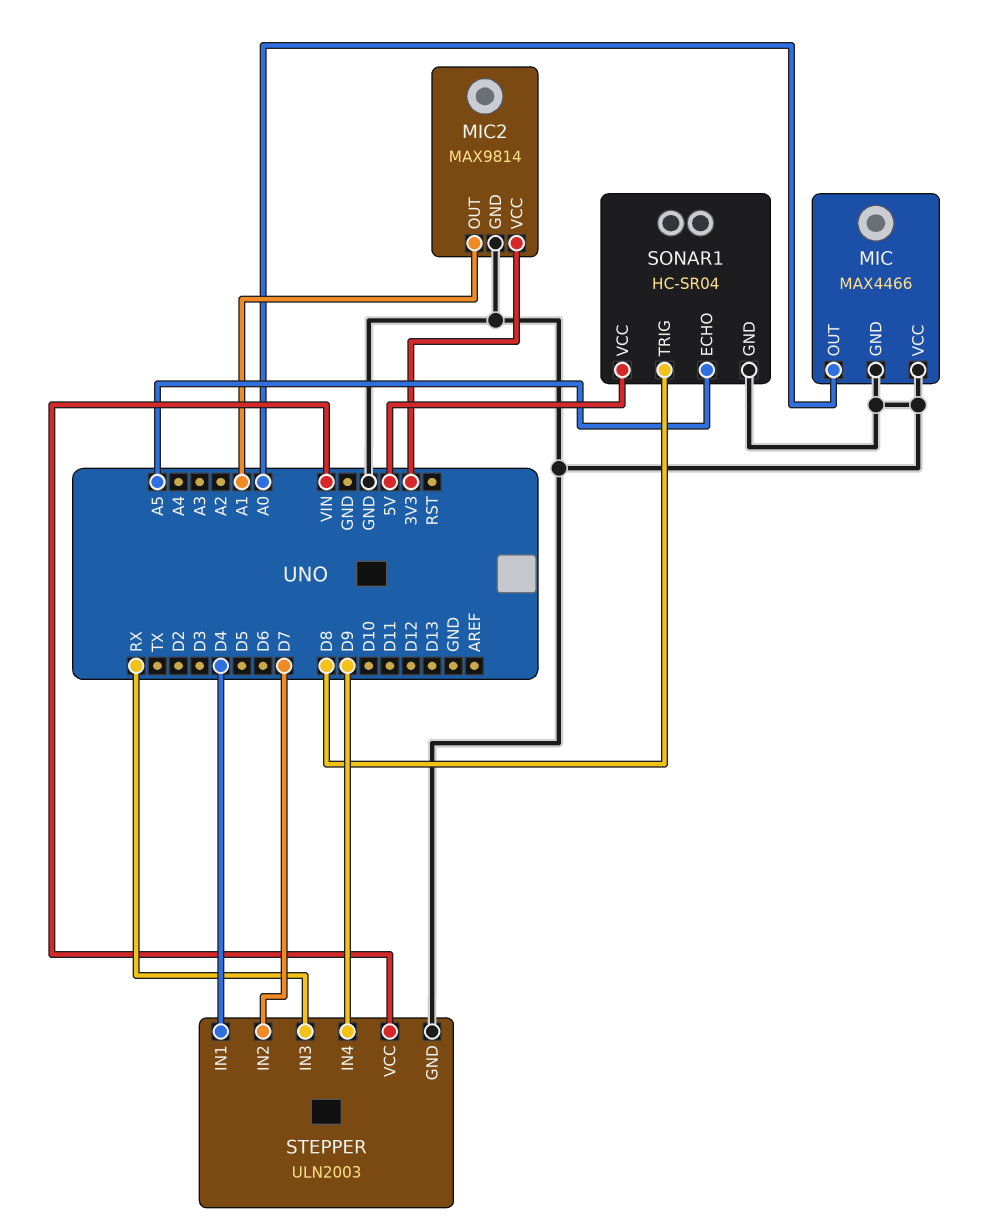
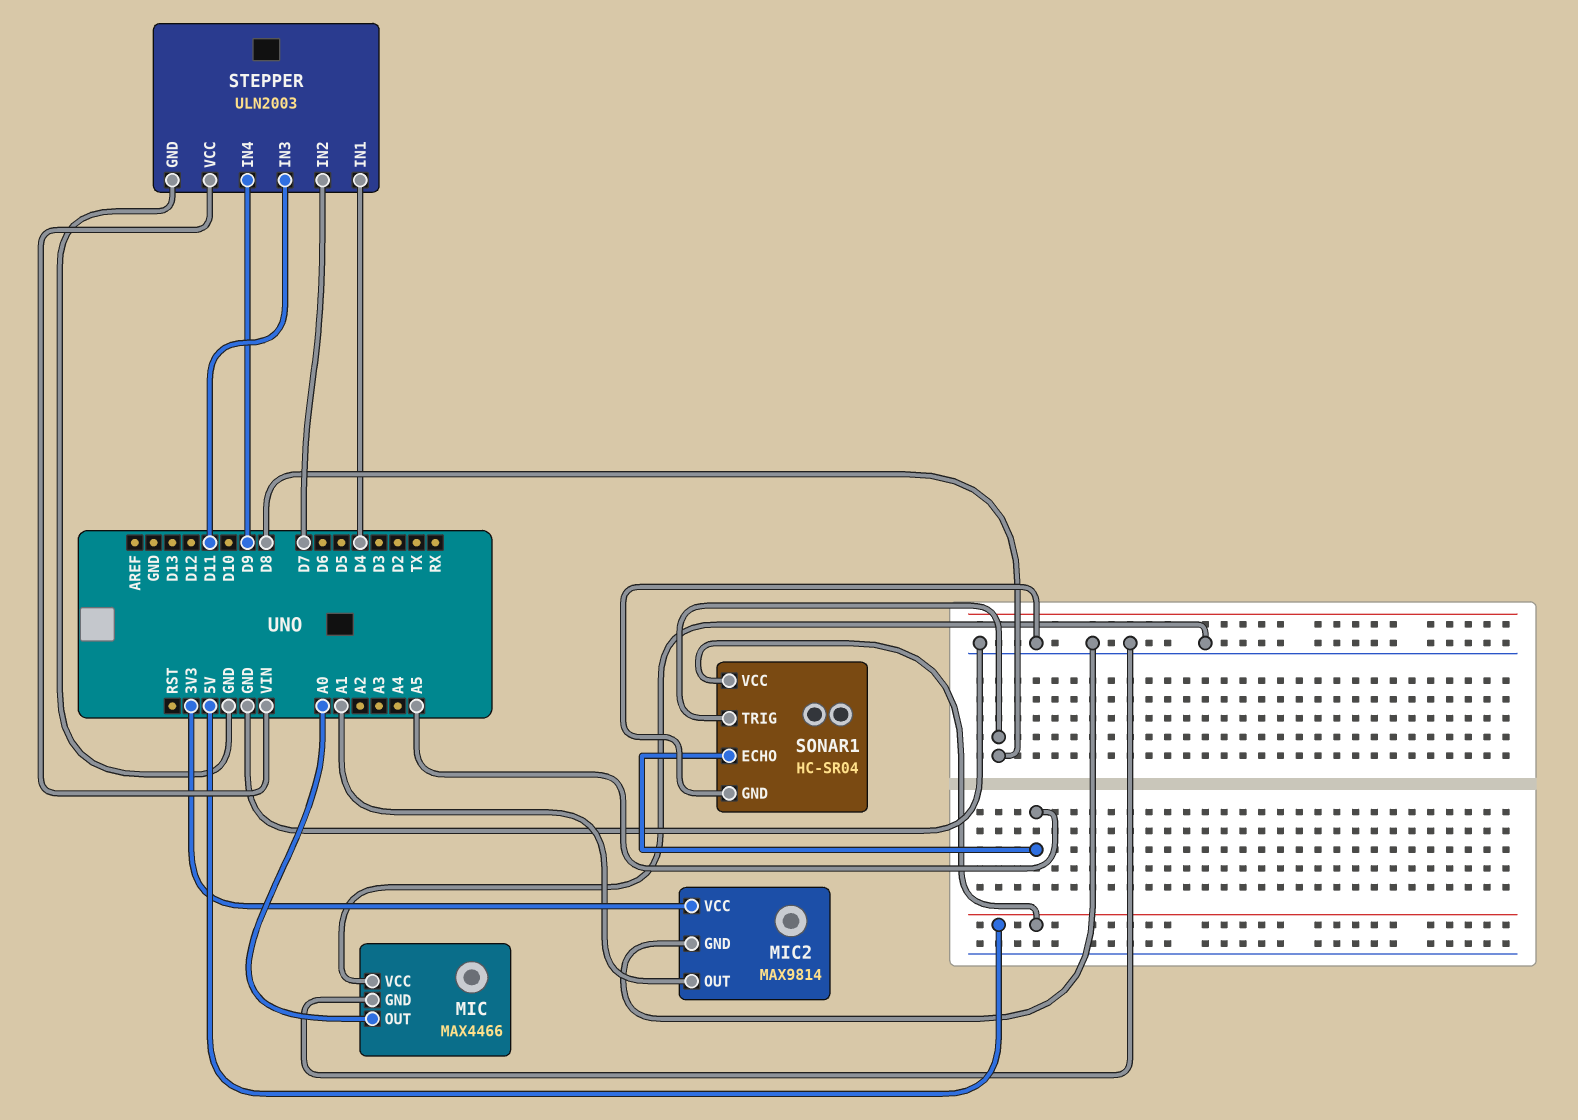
STEPPER pin IN3: RX -> D11

